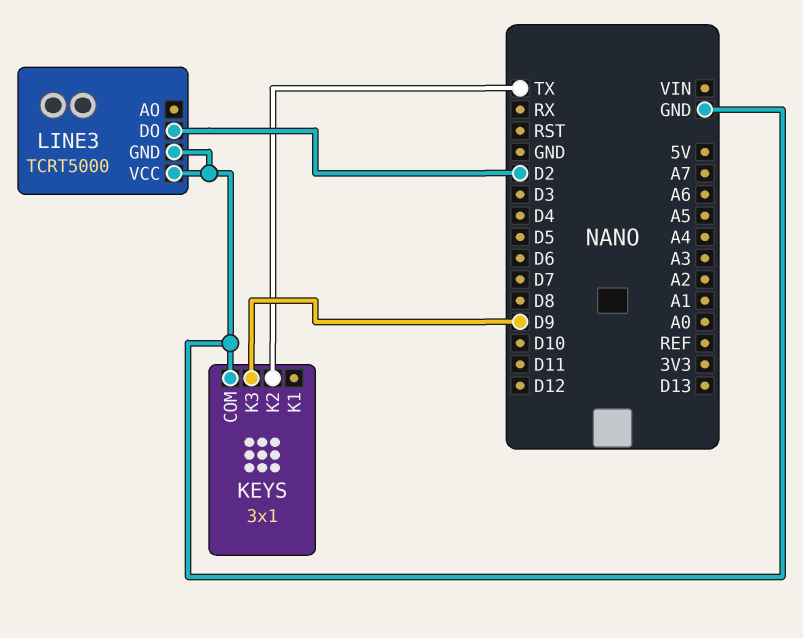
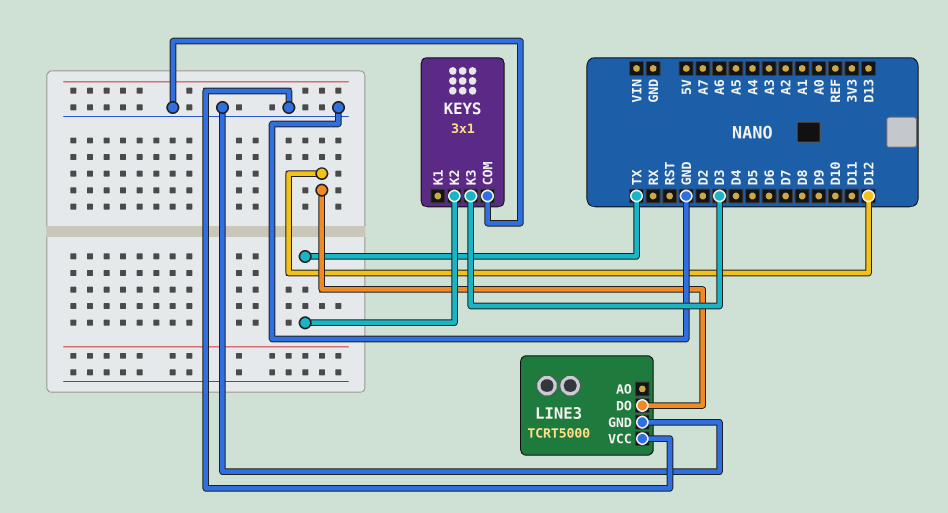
KEYS pin K3: D9 -> D3
LINE3 pin DO: D2 -> D12

